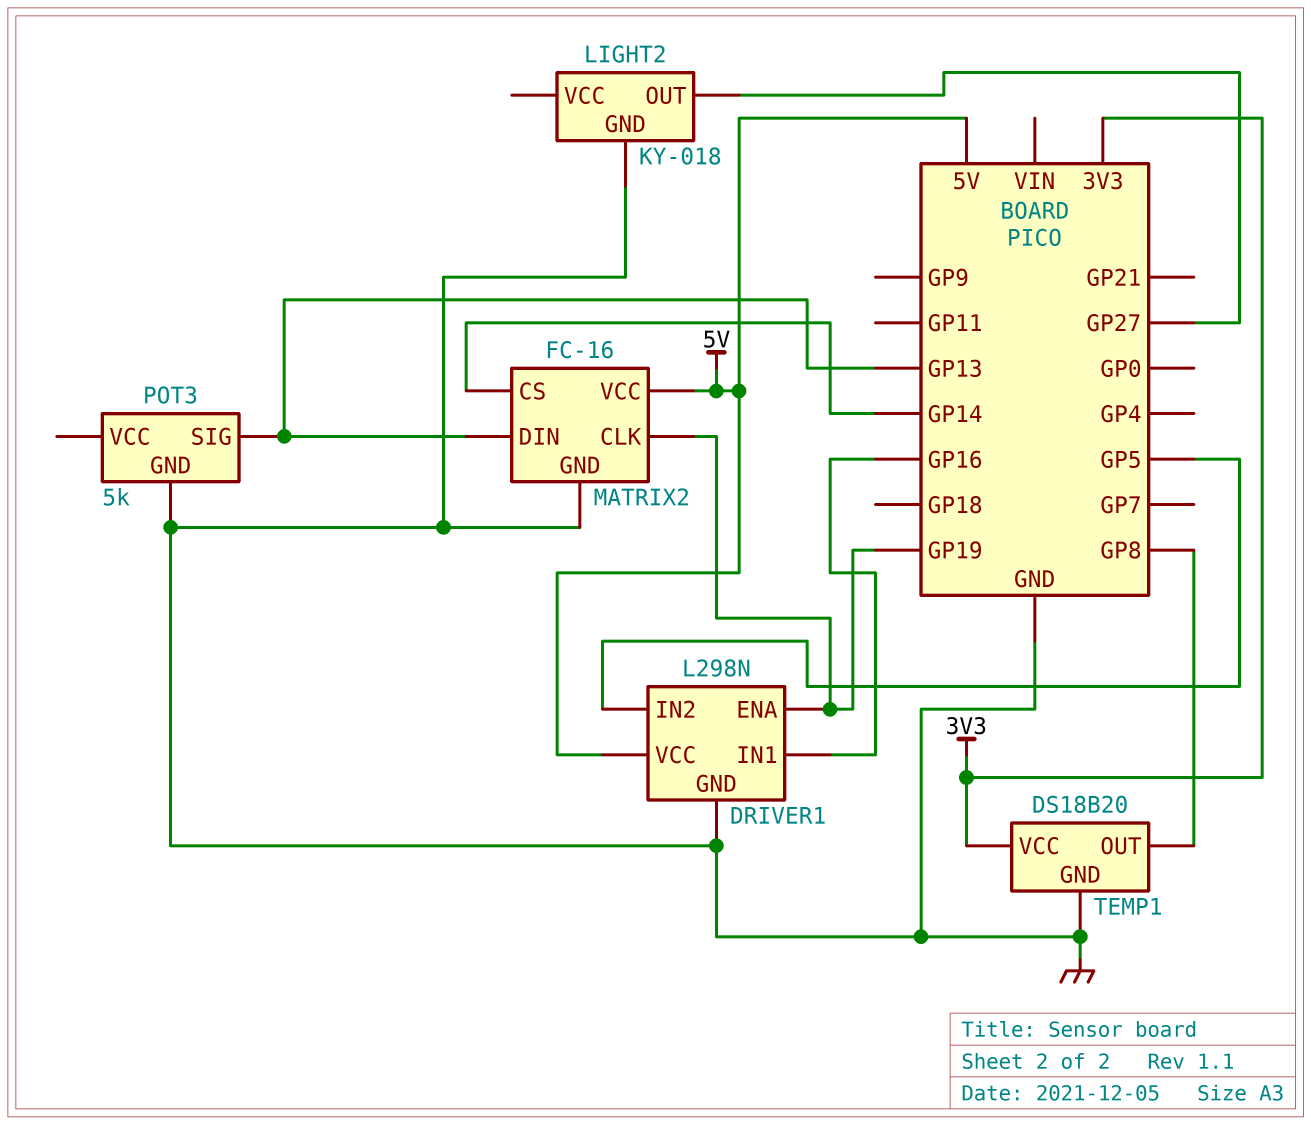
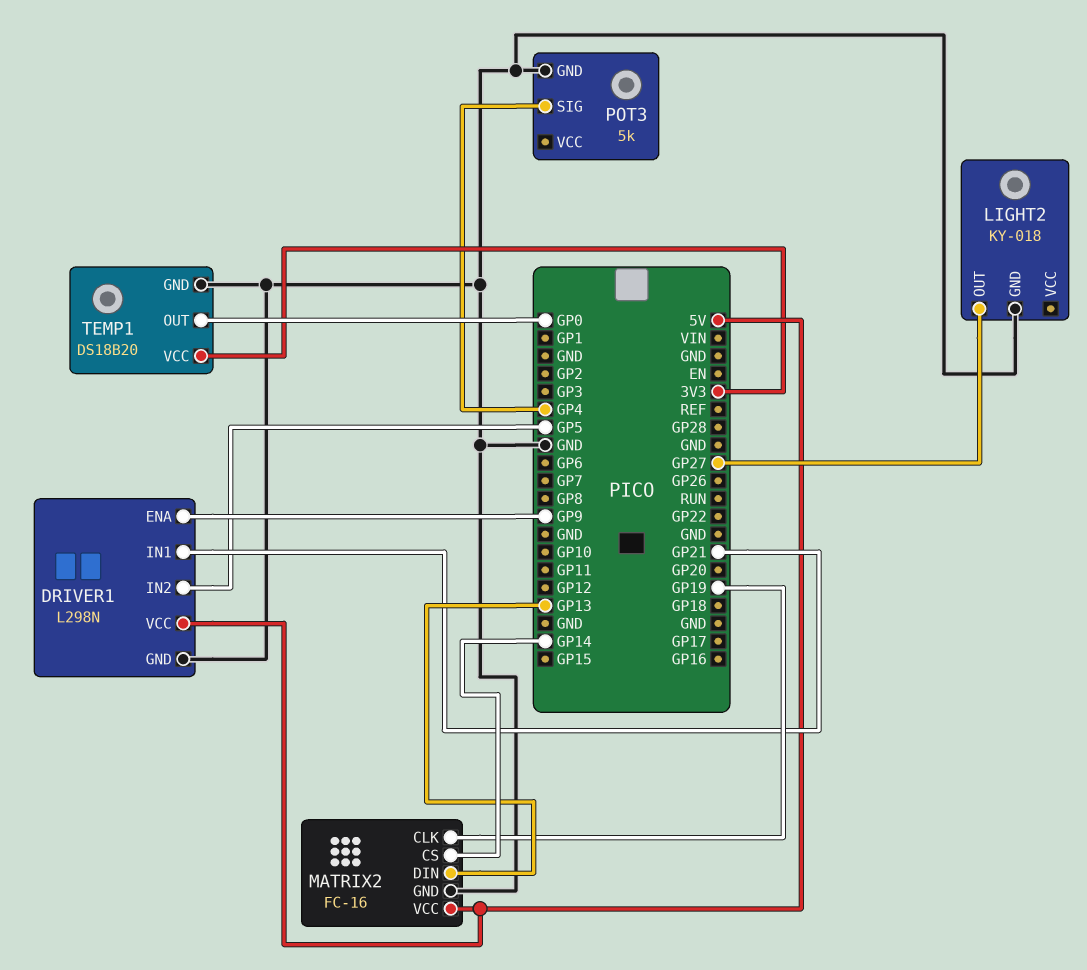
DRIVER1 pin ENA: GP19 -> GP9
DRIVER1 pin IN1: GP16 -> GP21
POT3 pin SIG: GP13 -> GP4
TEMP1 pin OUT: GP8 -> GP0

